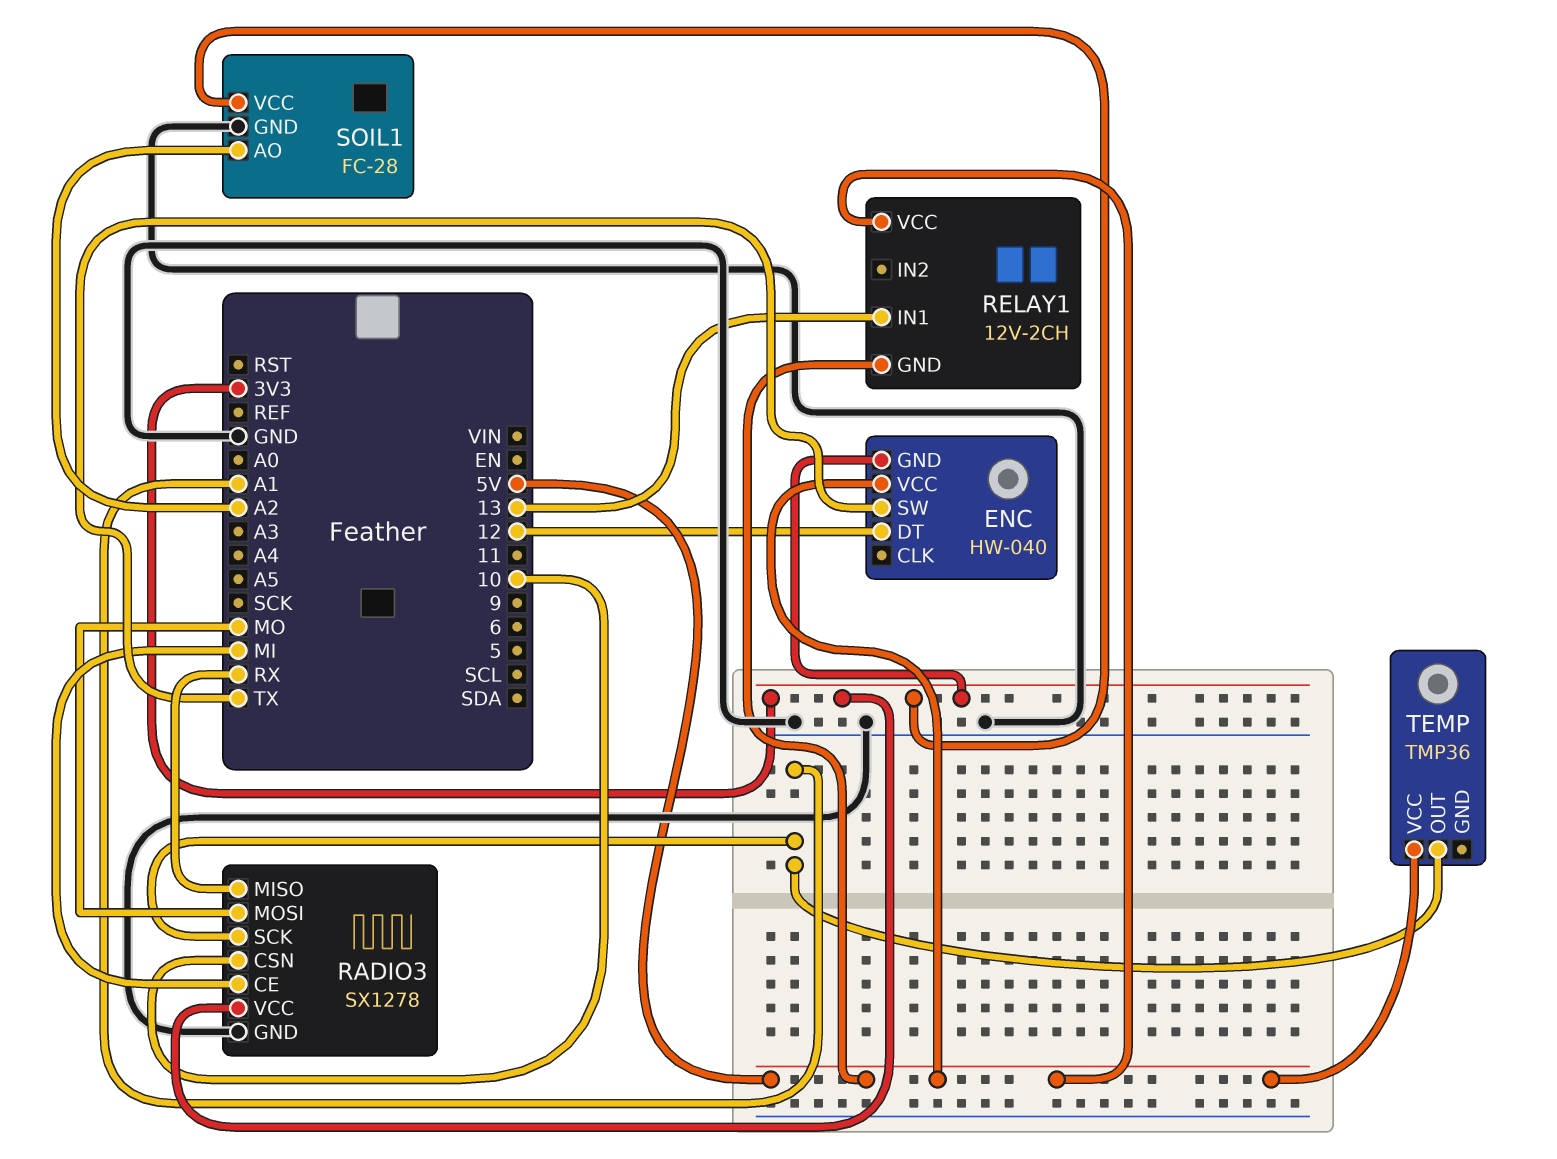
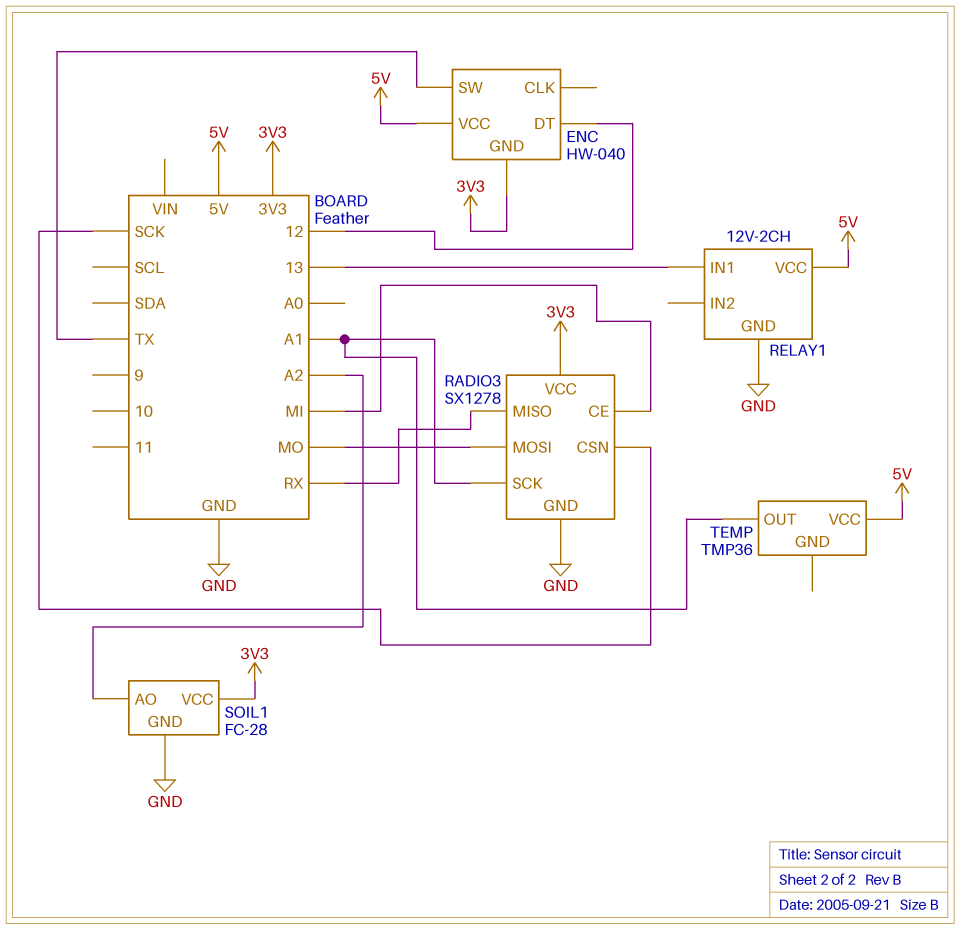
RADIO3 pin CSN: 10 -> SCK
RELAY1 pin GND: 5V -> GND

